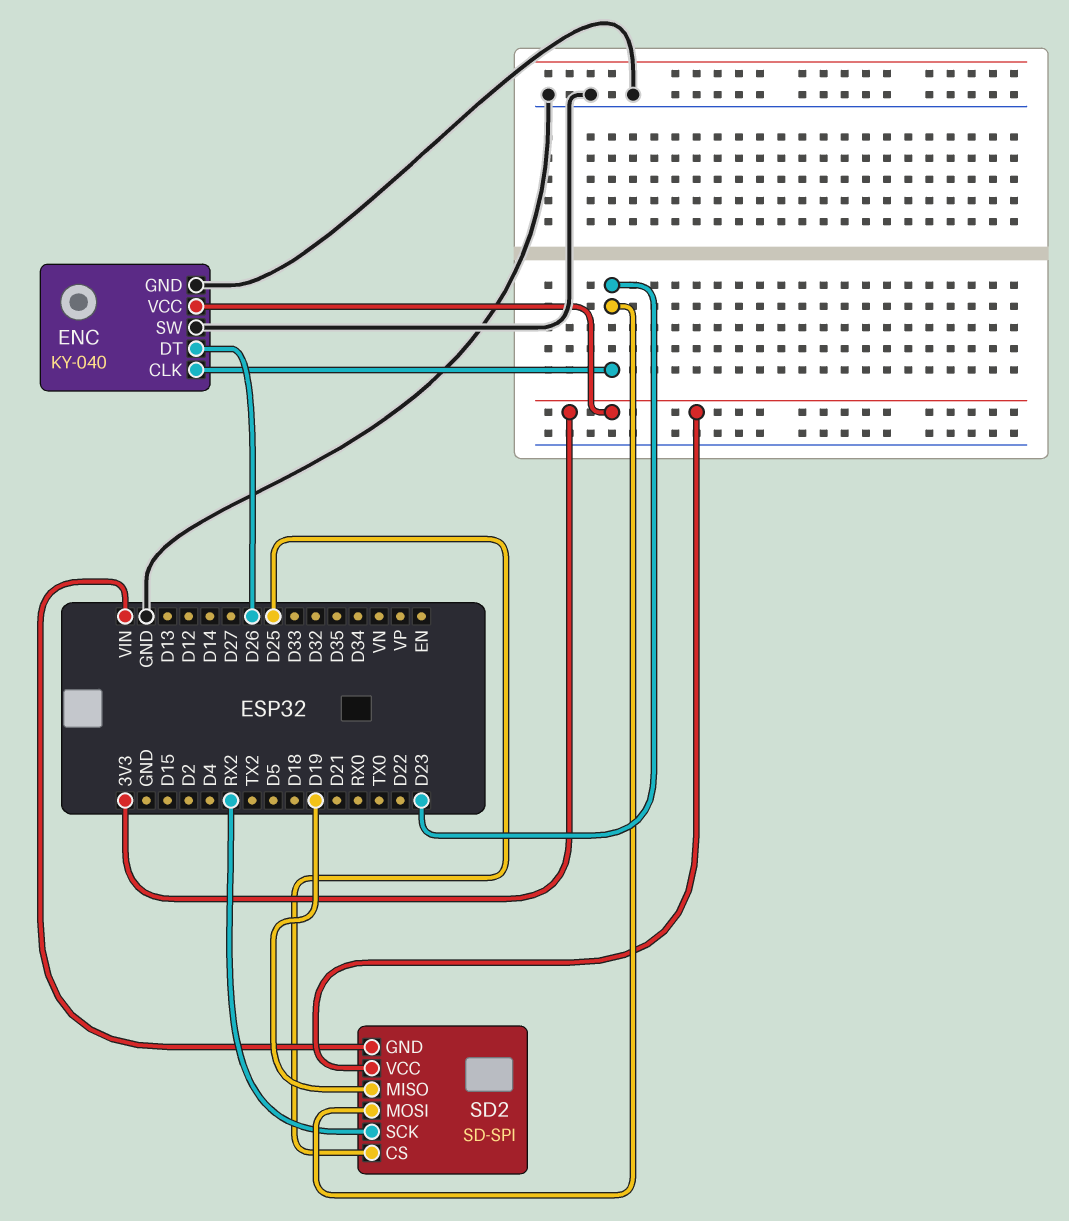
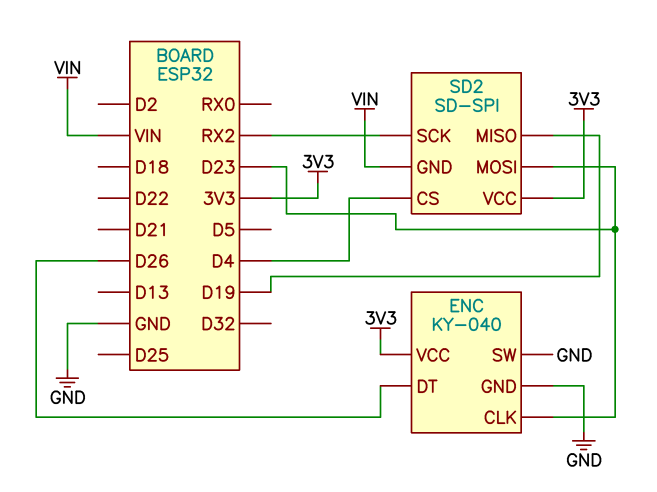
SD2 pin CS: D25 -> D4

